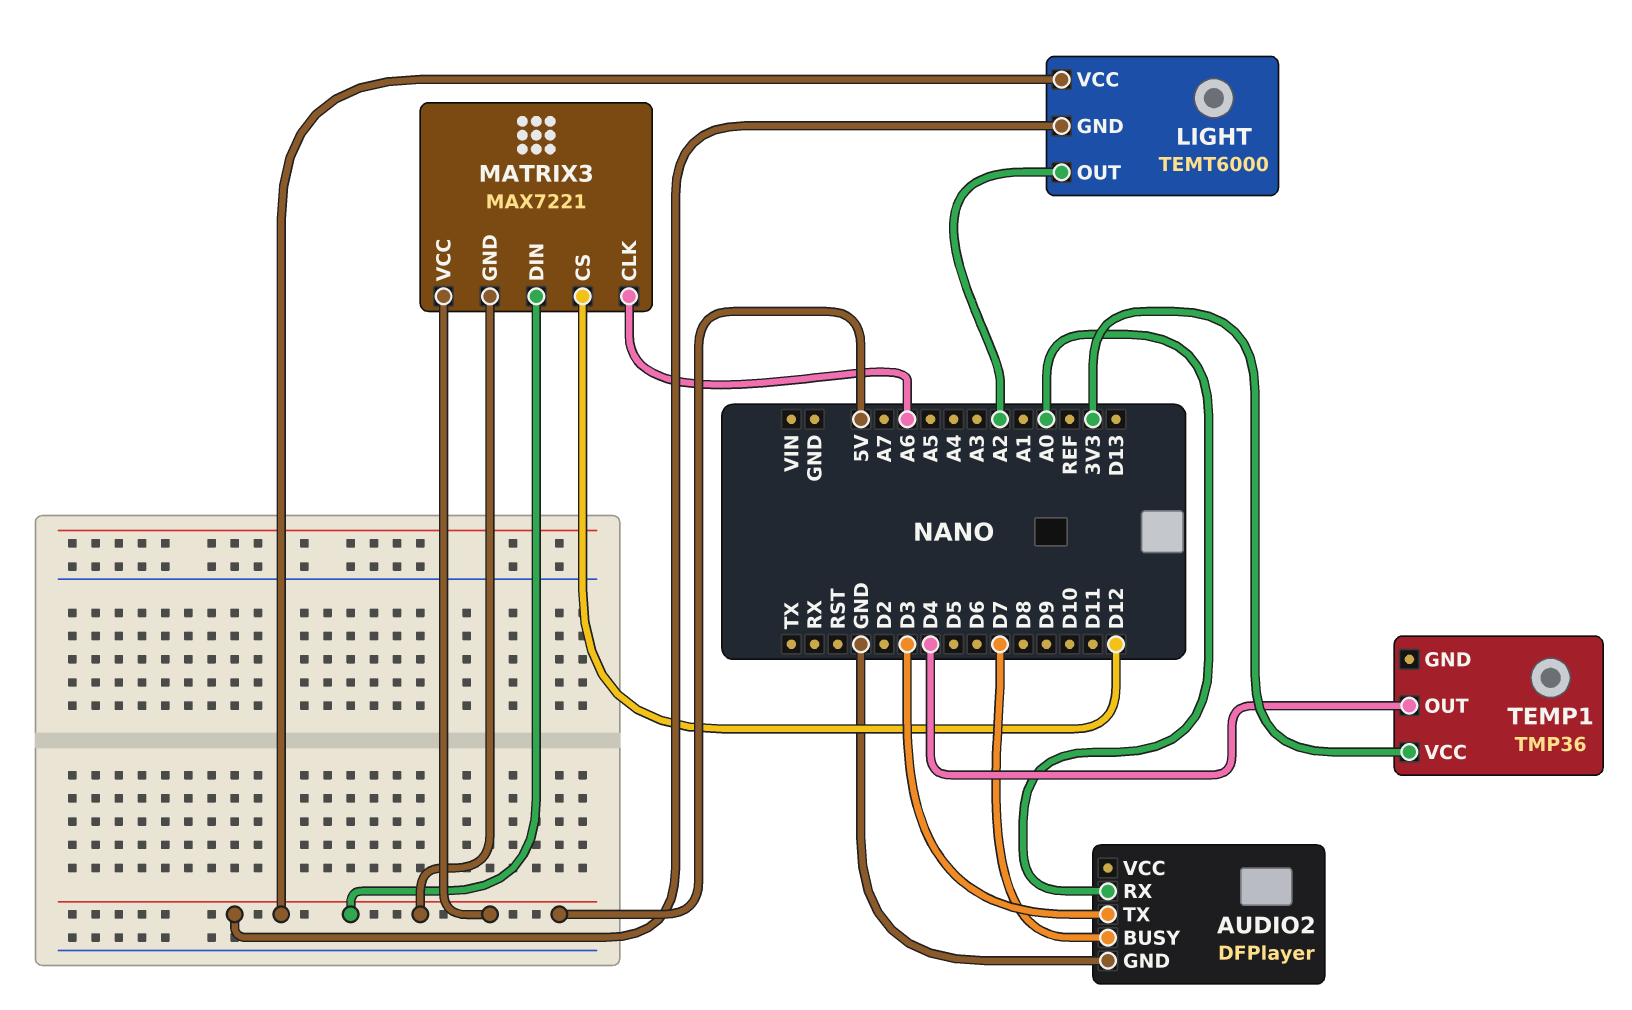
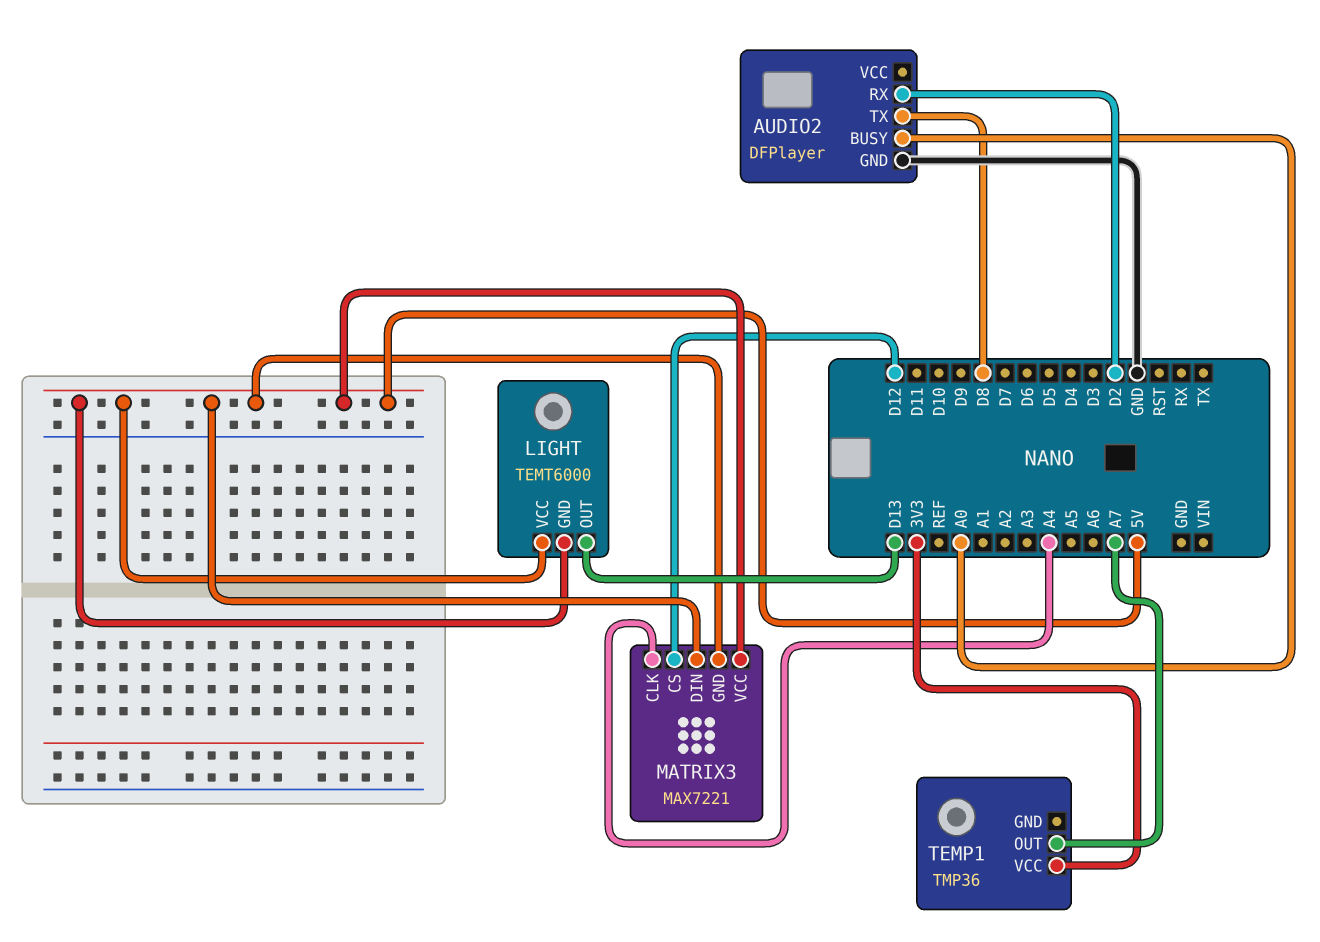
AUDIO2 pin BUSY: D7 -> A0
AUDIO2 pin RX: A0 -> D2
AUDIO2 pin TX: D3 -> D8
LIGHT pin OUT: A2 -> D13
MATRIX3 pin CLK: A6 -> A4
TEMP1 pin OUT: D4 -> A7

